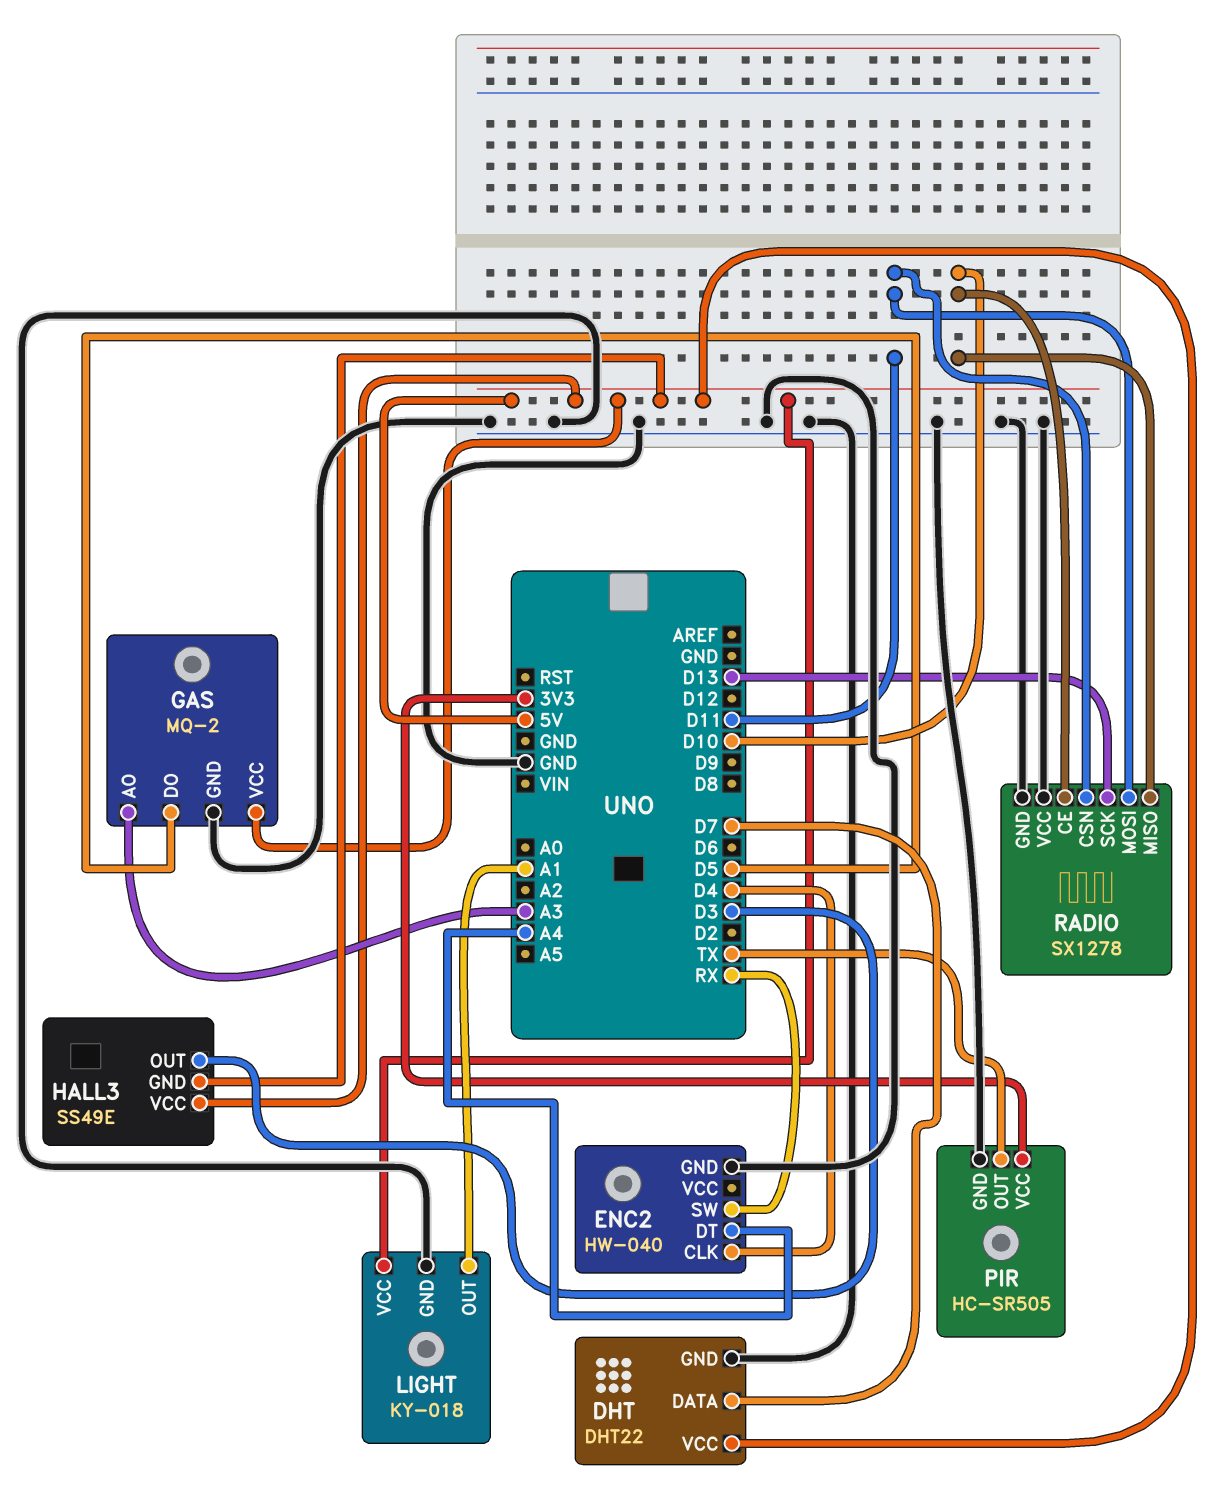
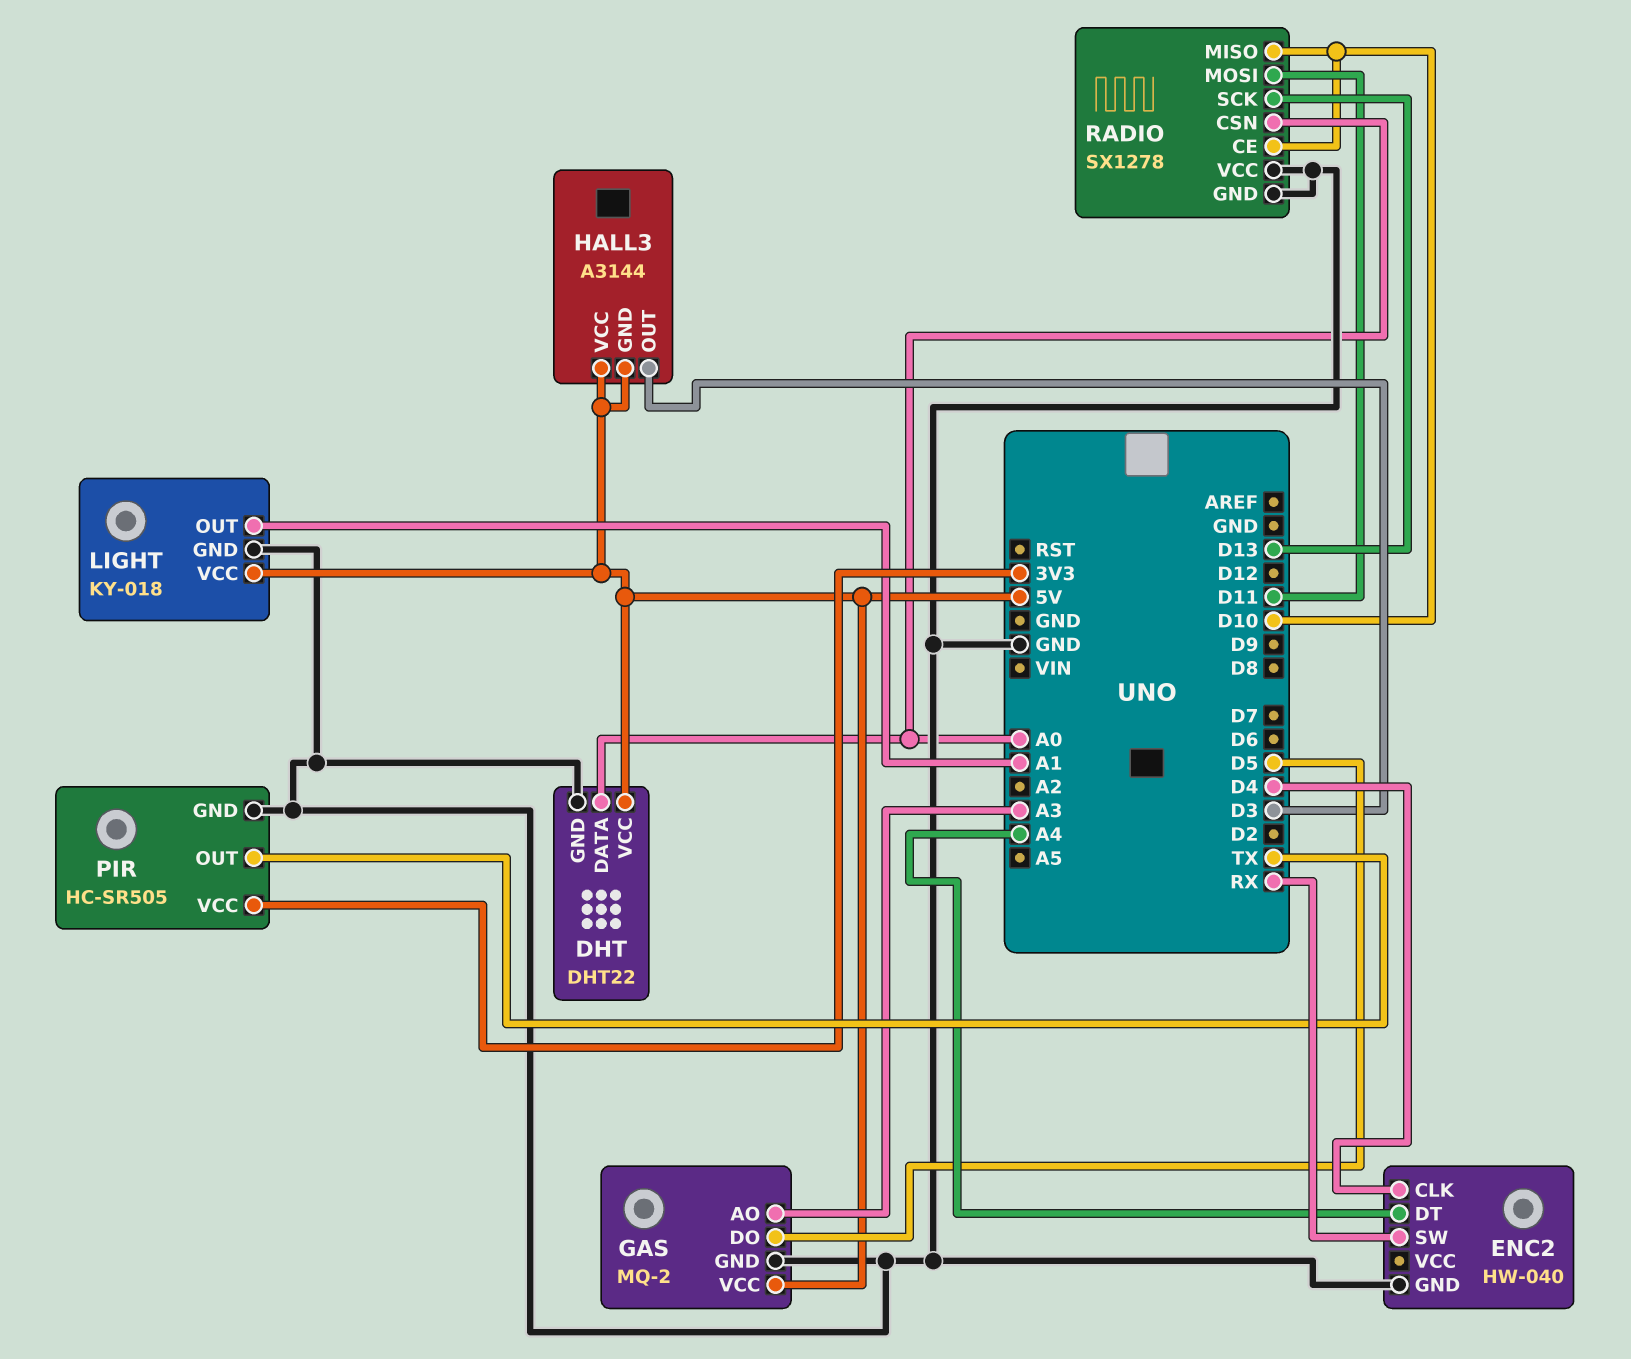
DHT pin DATA: D7 -> A0
HALL3: SS49E -> A3144
RADIO pin CSN: D11 -> A0

